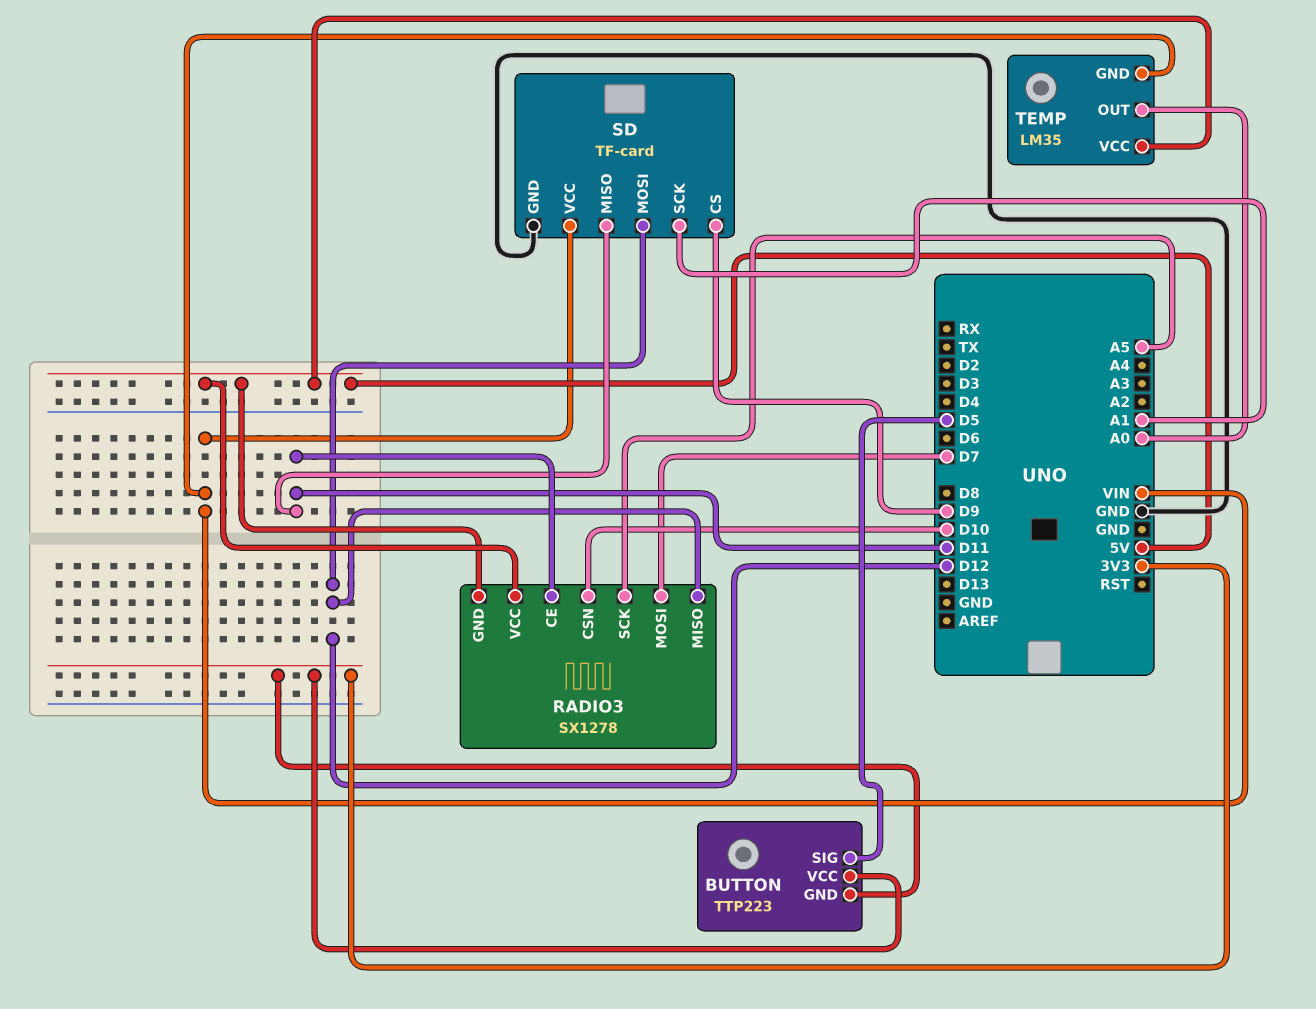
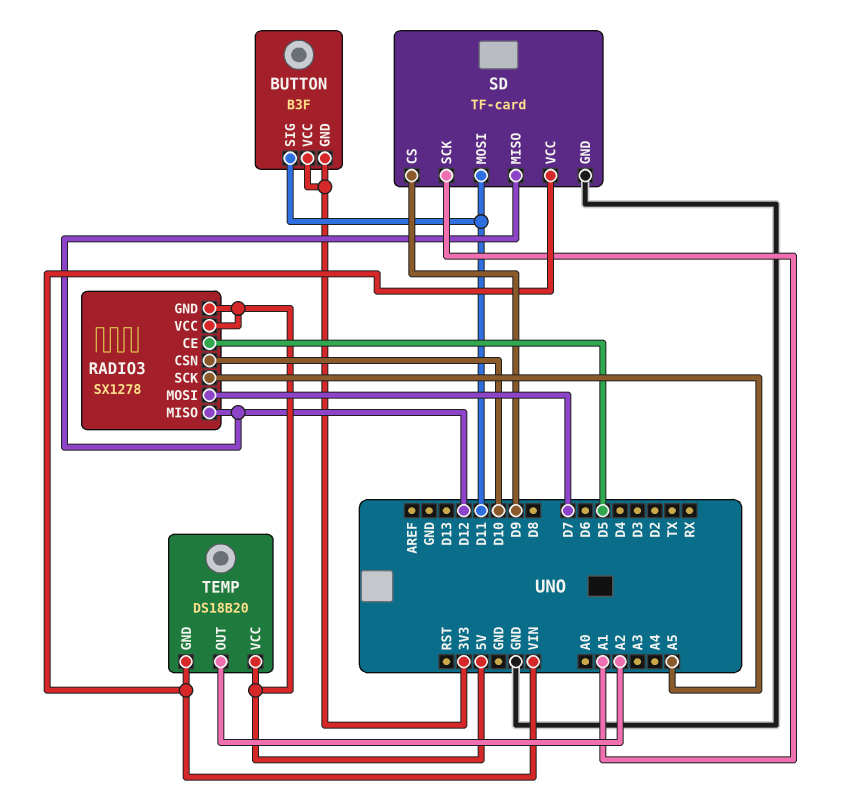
BUTTON: TTP223 -> B3F
BUTTON pin SIG: D5 -> D11
RADIO3 pin CE: D11 -> D5
SD pin MISO: D11 -> D12
SD pin MOSI: D12 -> D11
TEMP: LM35 -> DS18B20
TEMP pin OUT: A0 -> A2

